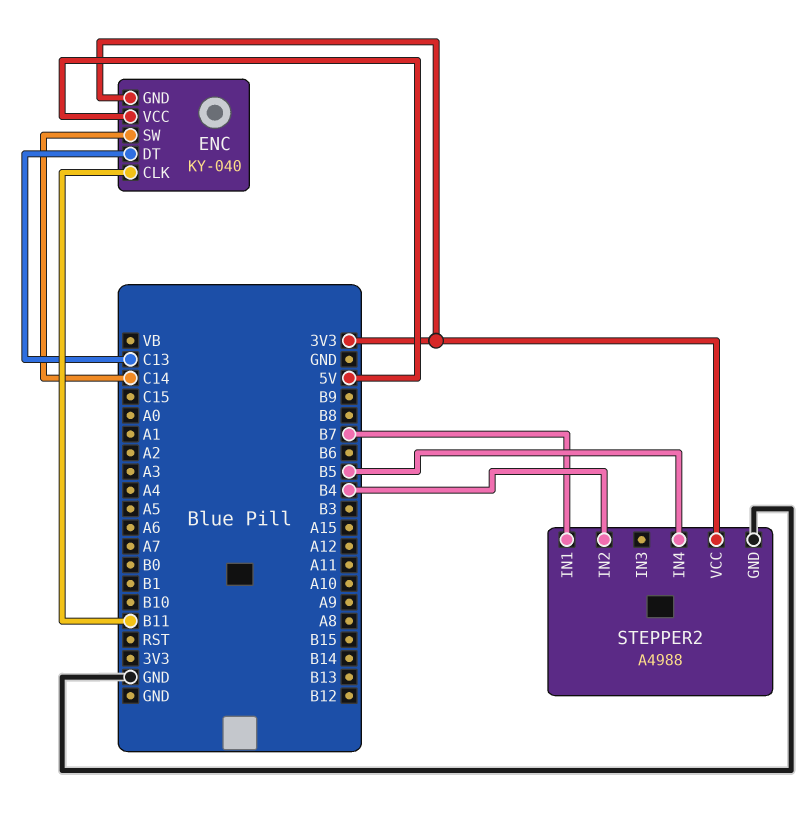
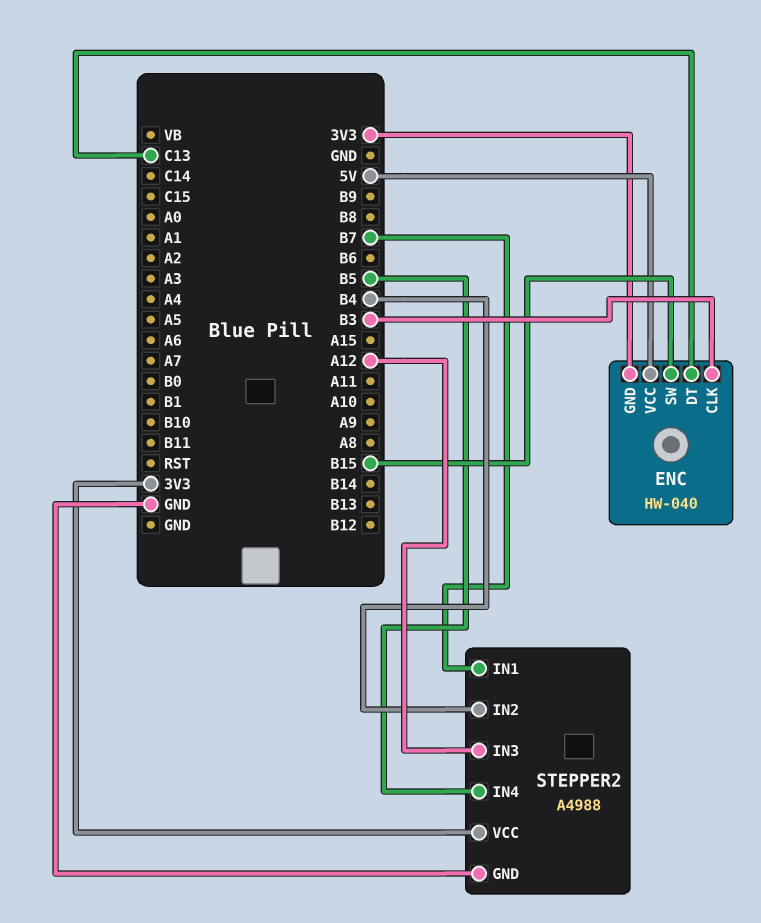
ENC: KY-040 -> HW-040
ENC pin CLK: B11 -> B3
ENC pin SW: C14 -> B15
STEPPER2 pin IN3: none -> A12

